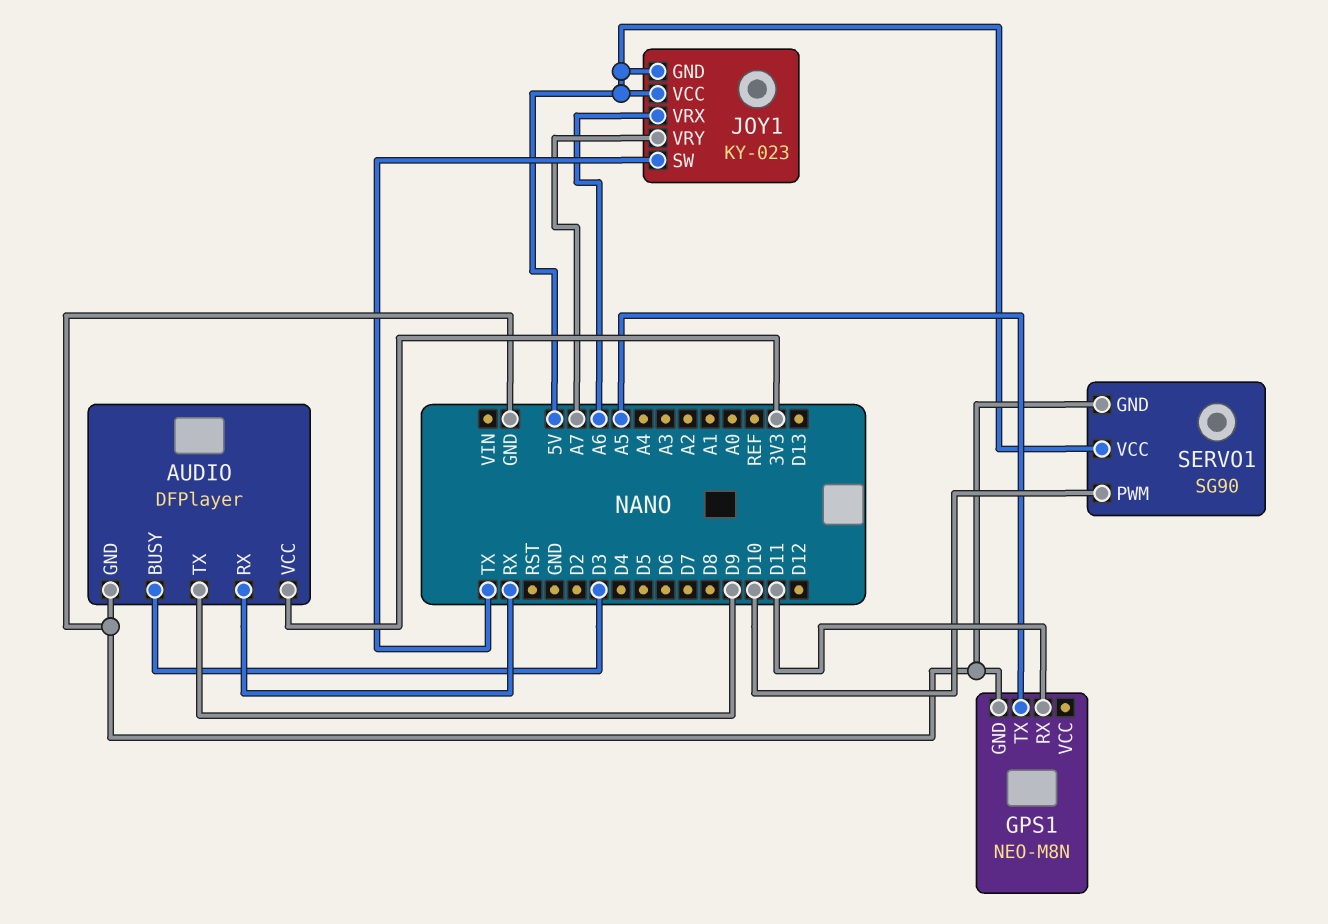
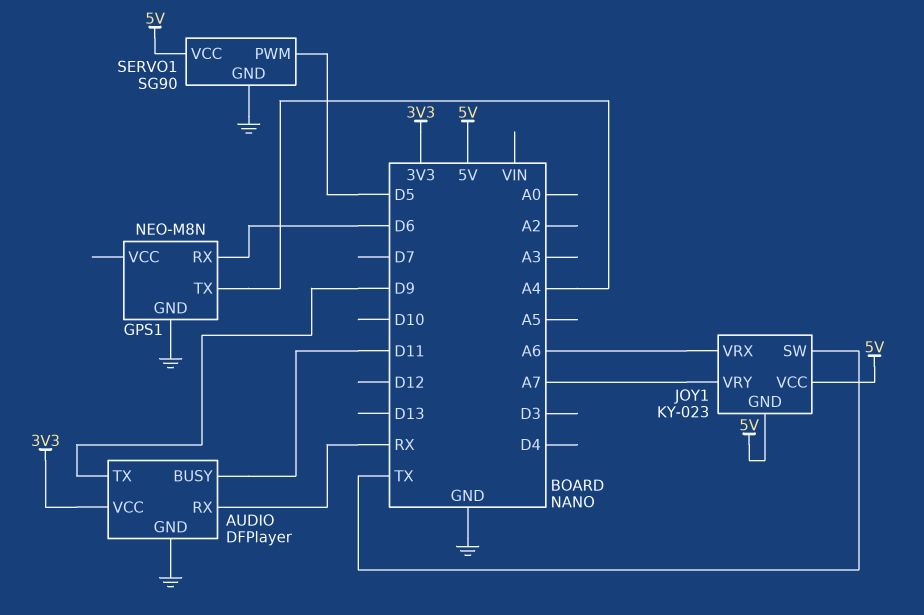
AUDIO pin BUSY: D3 -> D11
GPS1 pin RX: D11 -> D6
GPS1 pin TX: A5 -> A4
SERVO1 pin PWM: D10 -> D5

